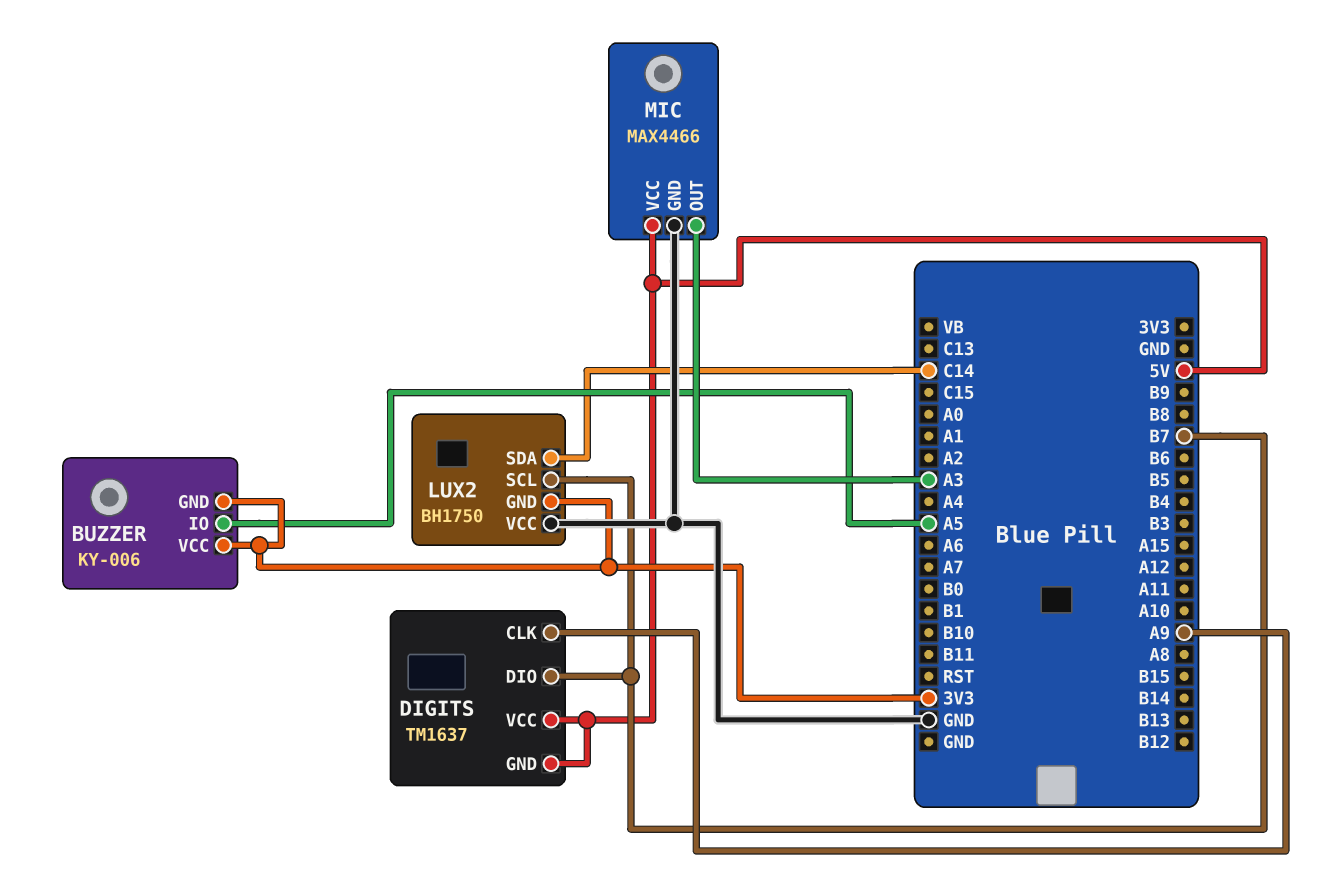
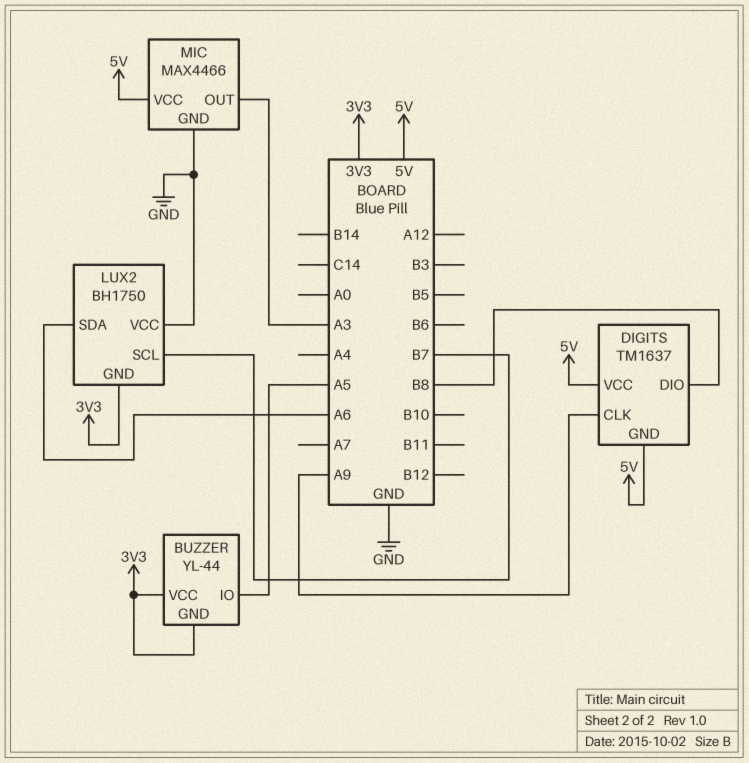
BUZZER: KY-006 -> YL-44
DIGITS pin DIO: B7 -> B8
LUX2 pin SDA: C14 -> A6

